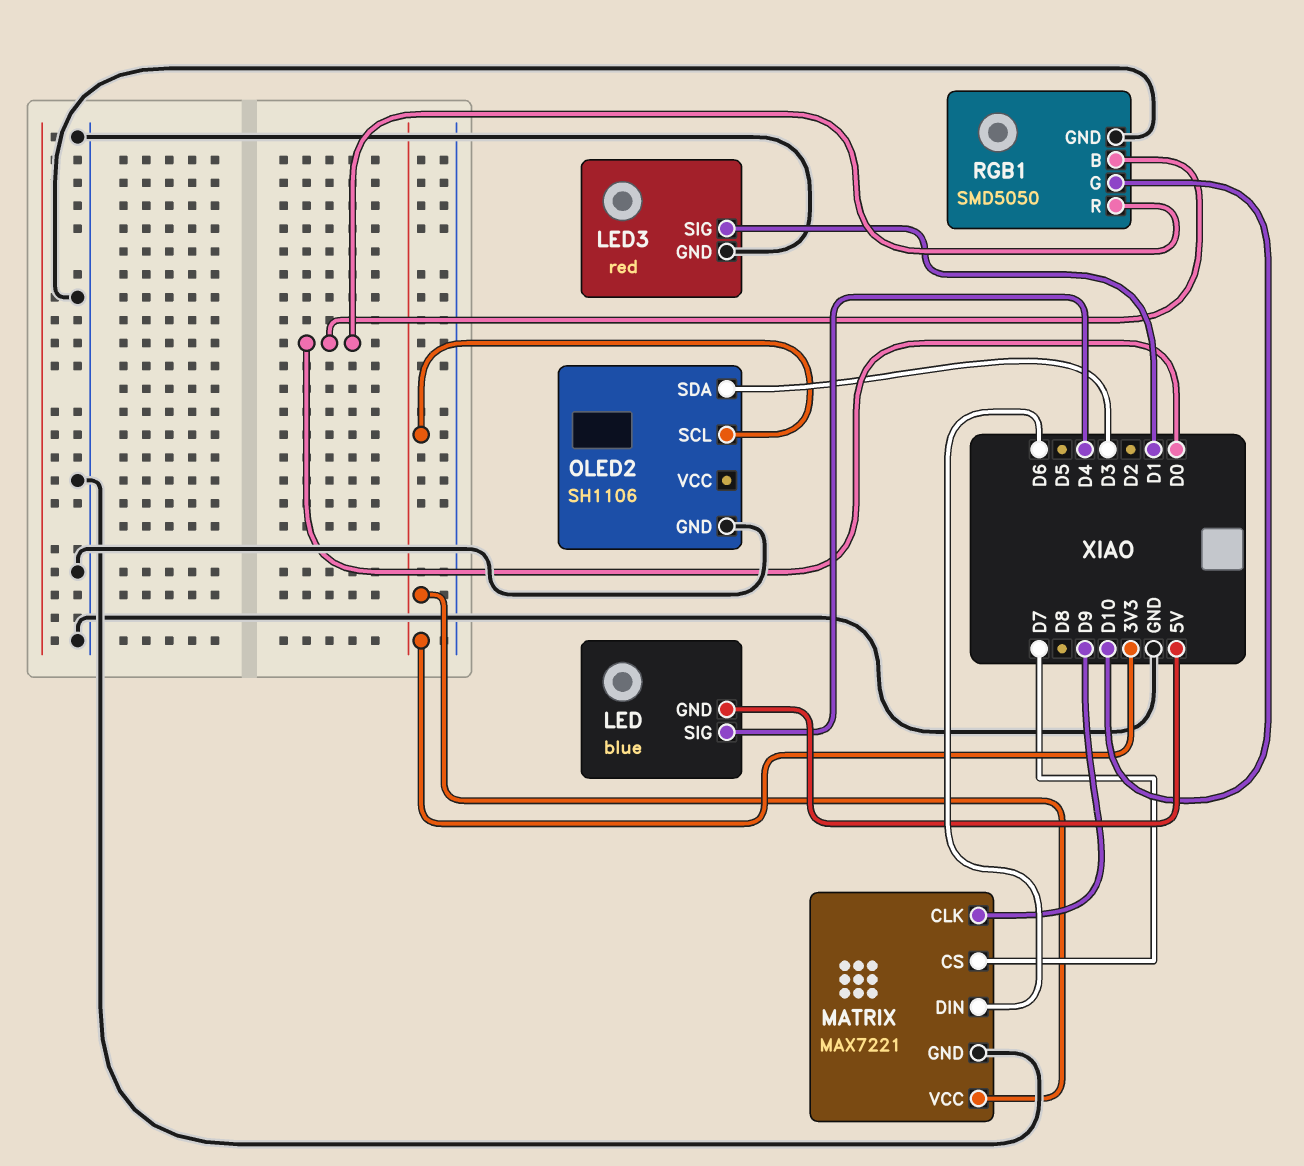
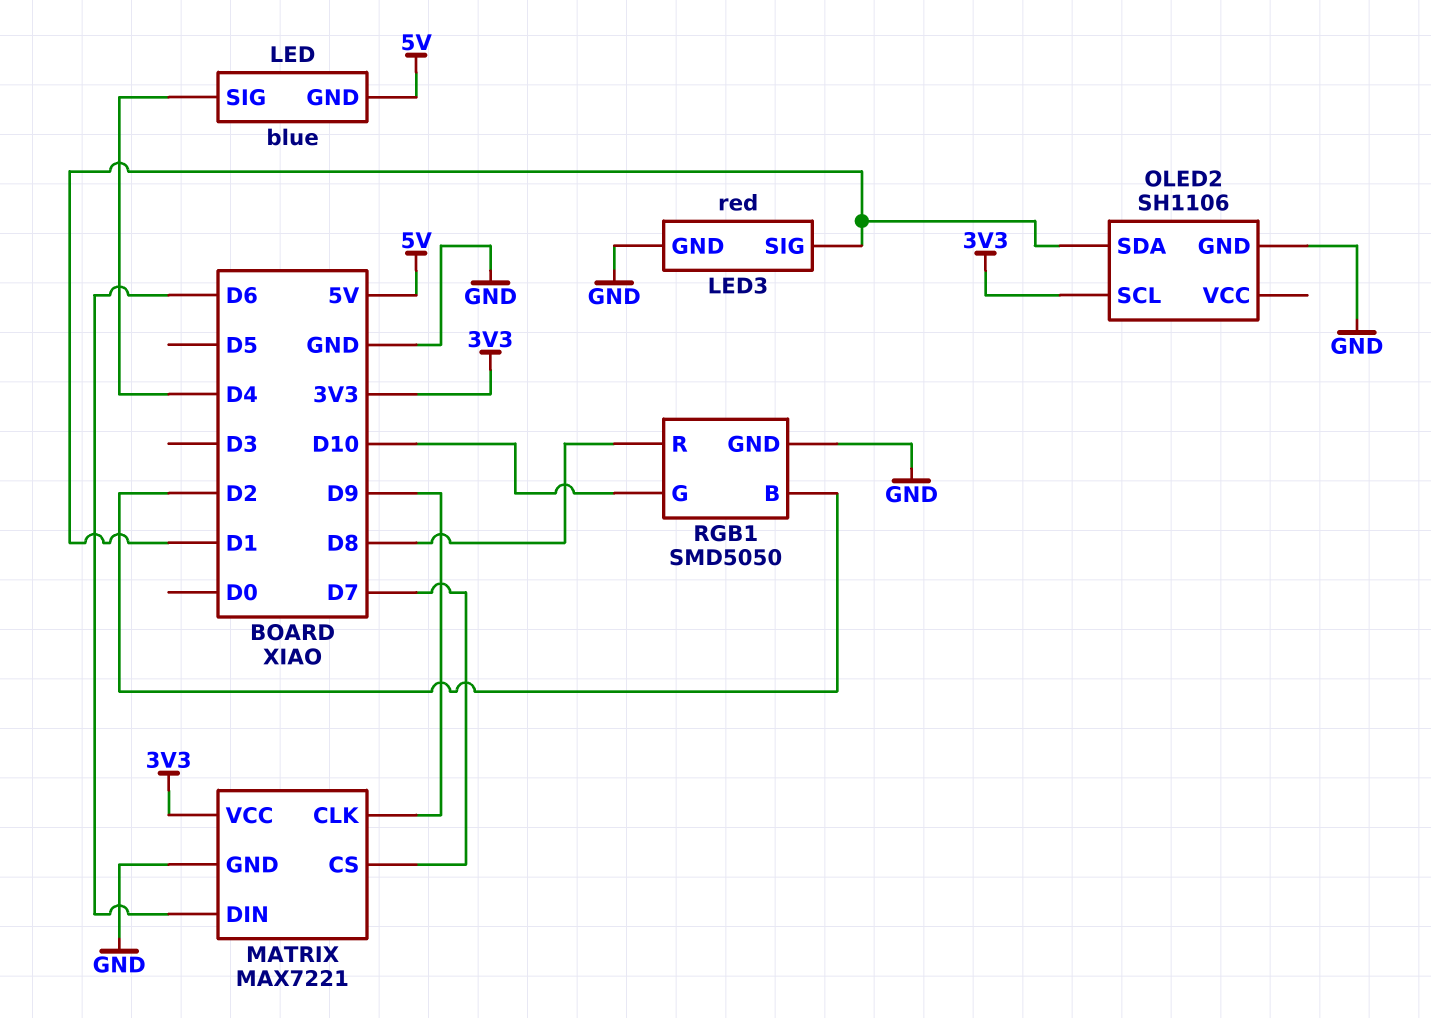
OLED2 pin SDA: D3 -> D1
RGB1 pin B: D0 -> D2
RGB1 pin R: D0 -> D8

